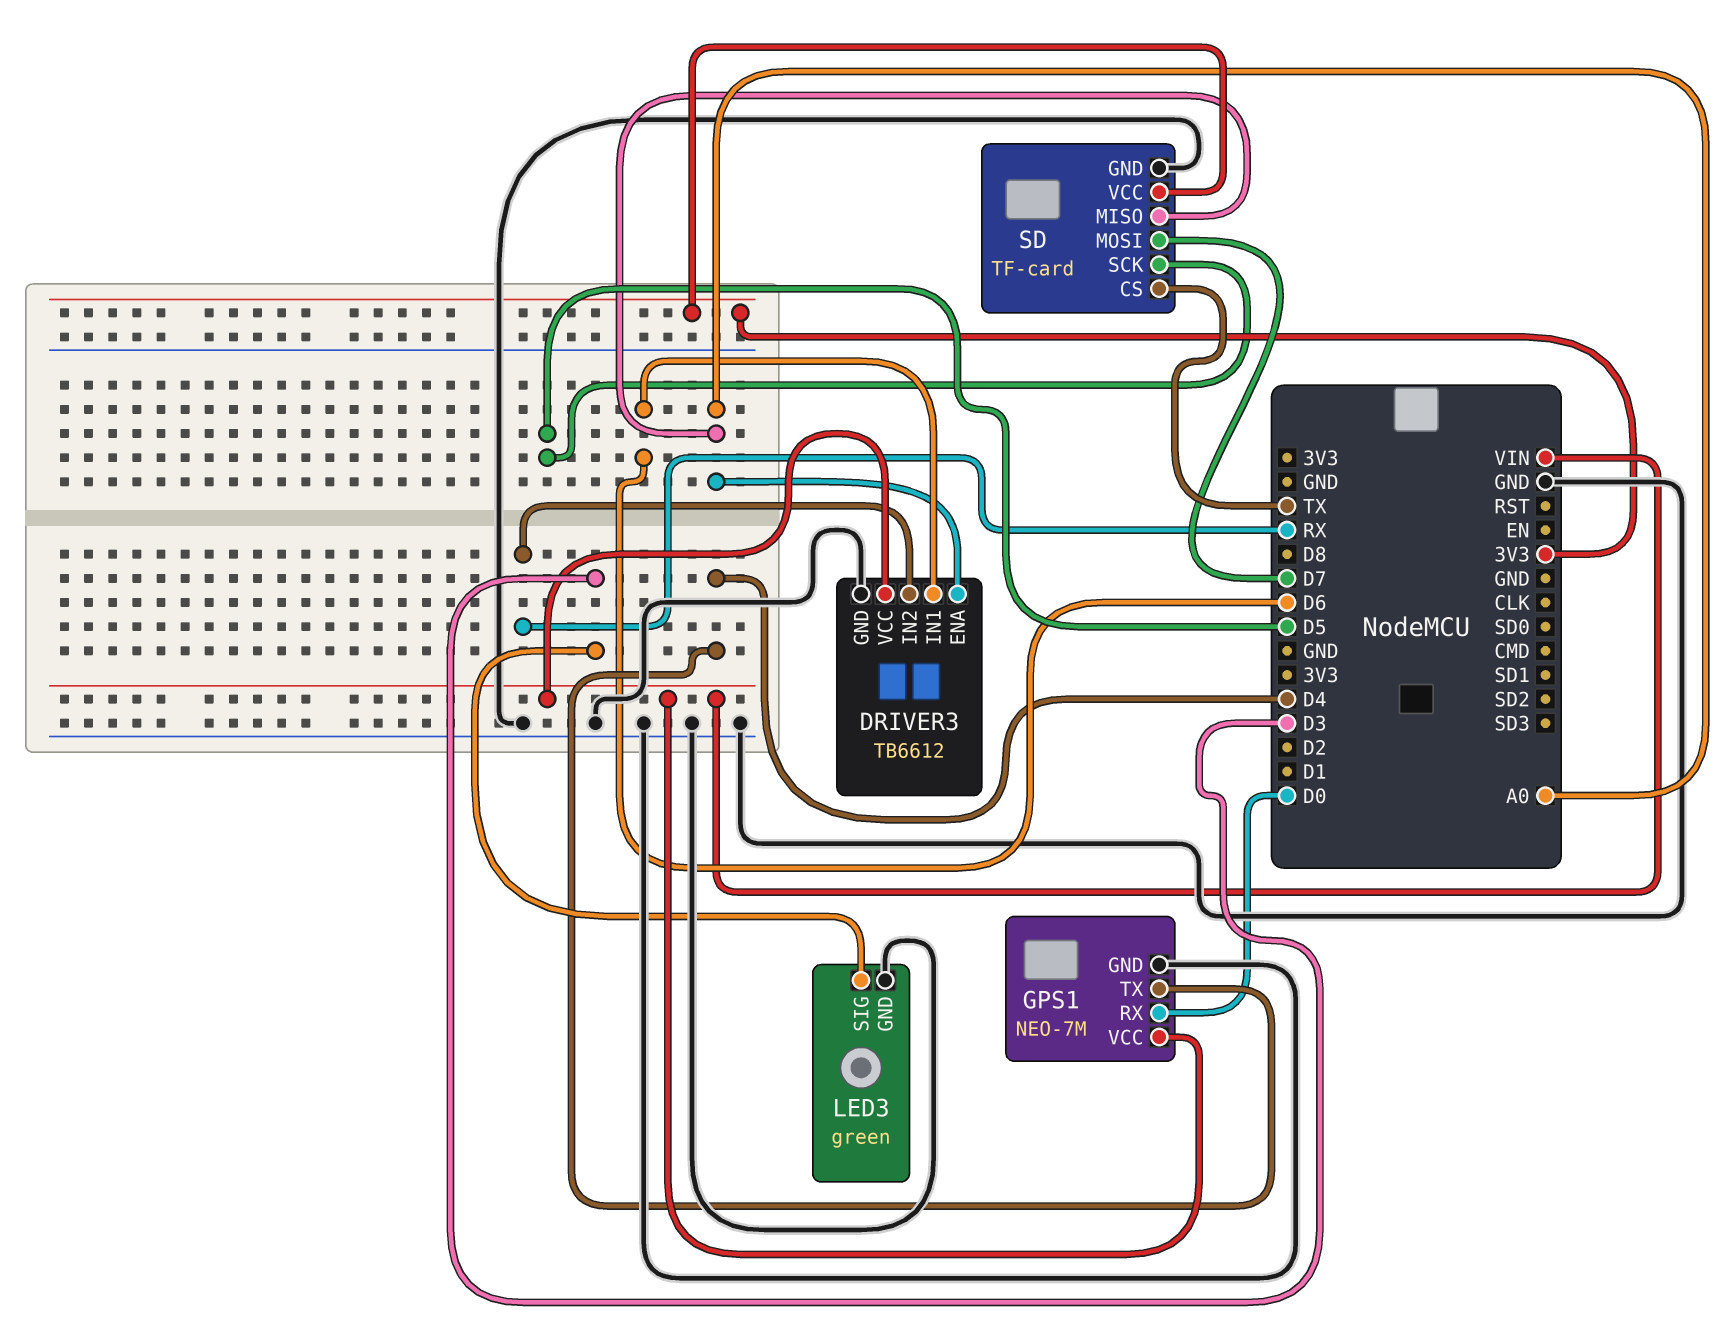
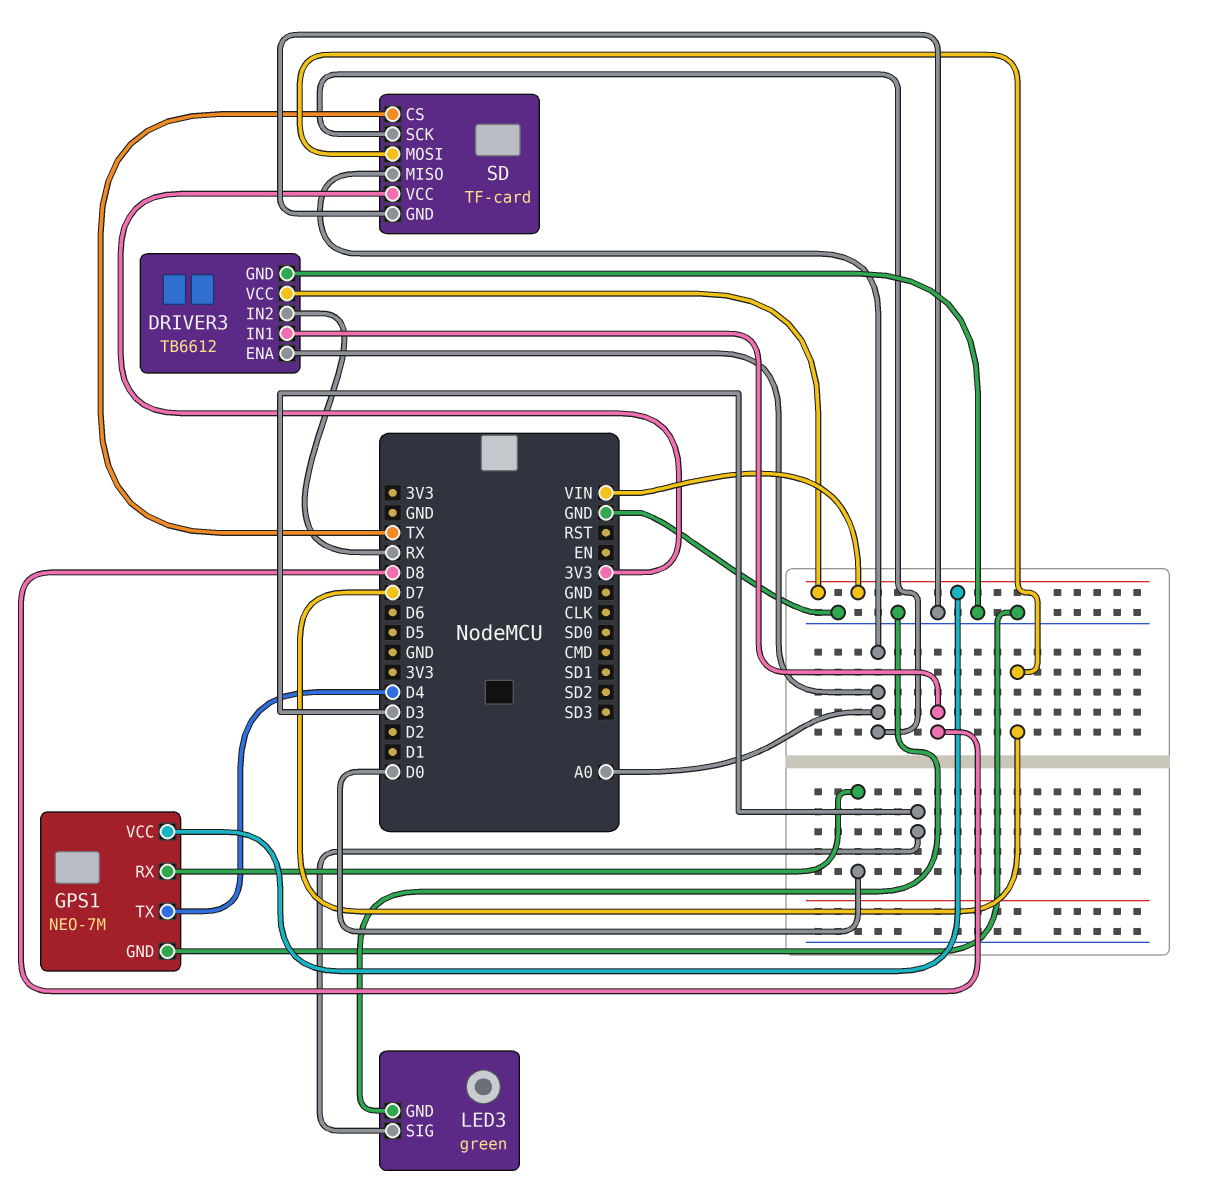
DRIVER3 pin IN1: D6 -> D8
SD pin SCK: D5 -> A0

